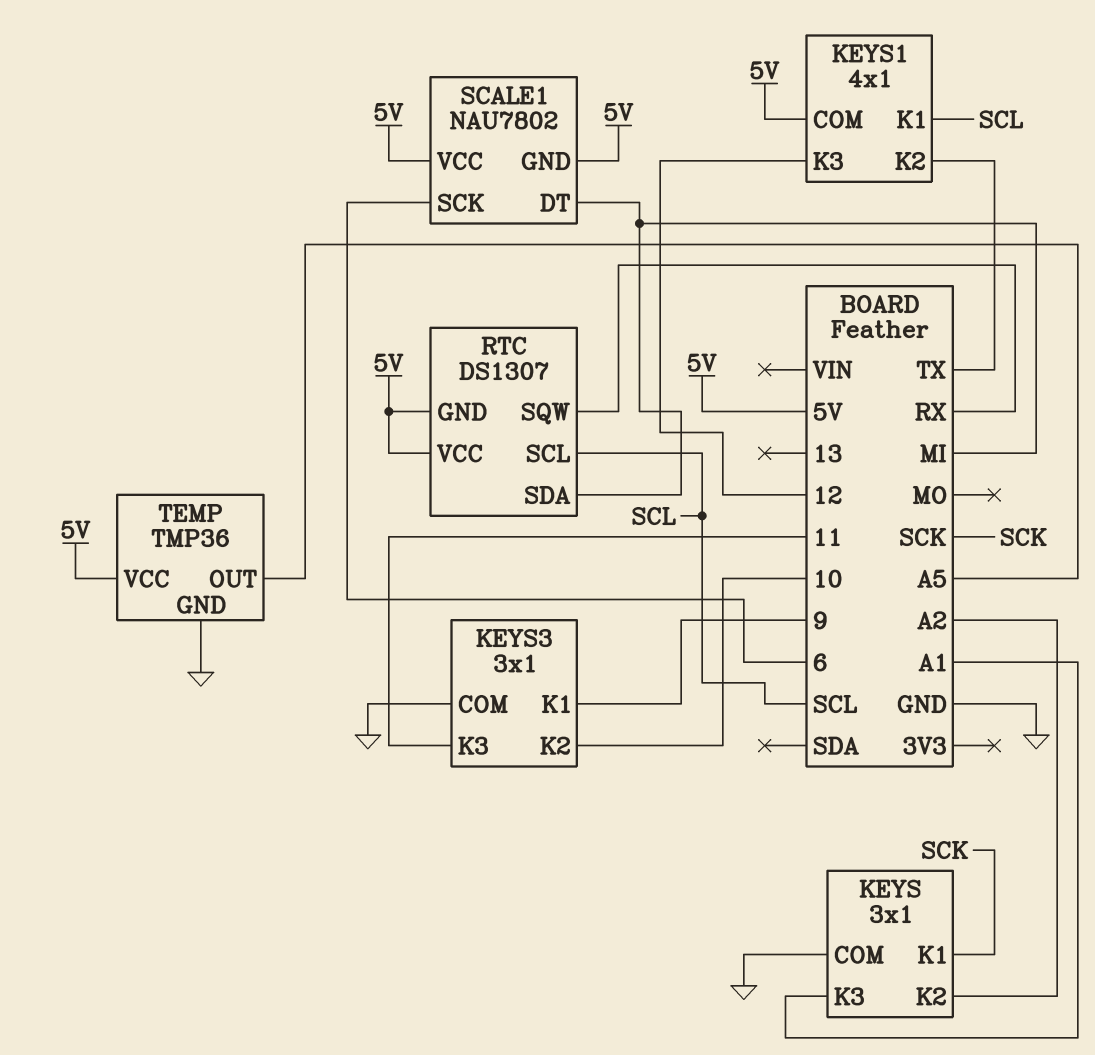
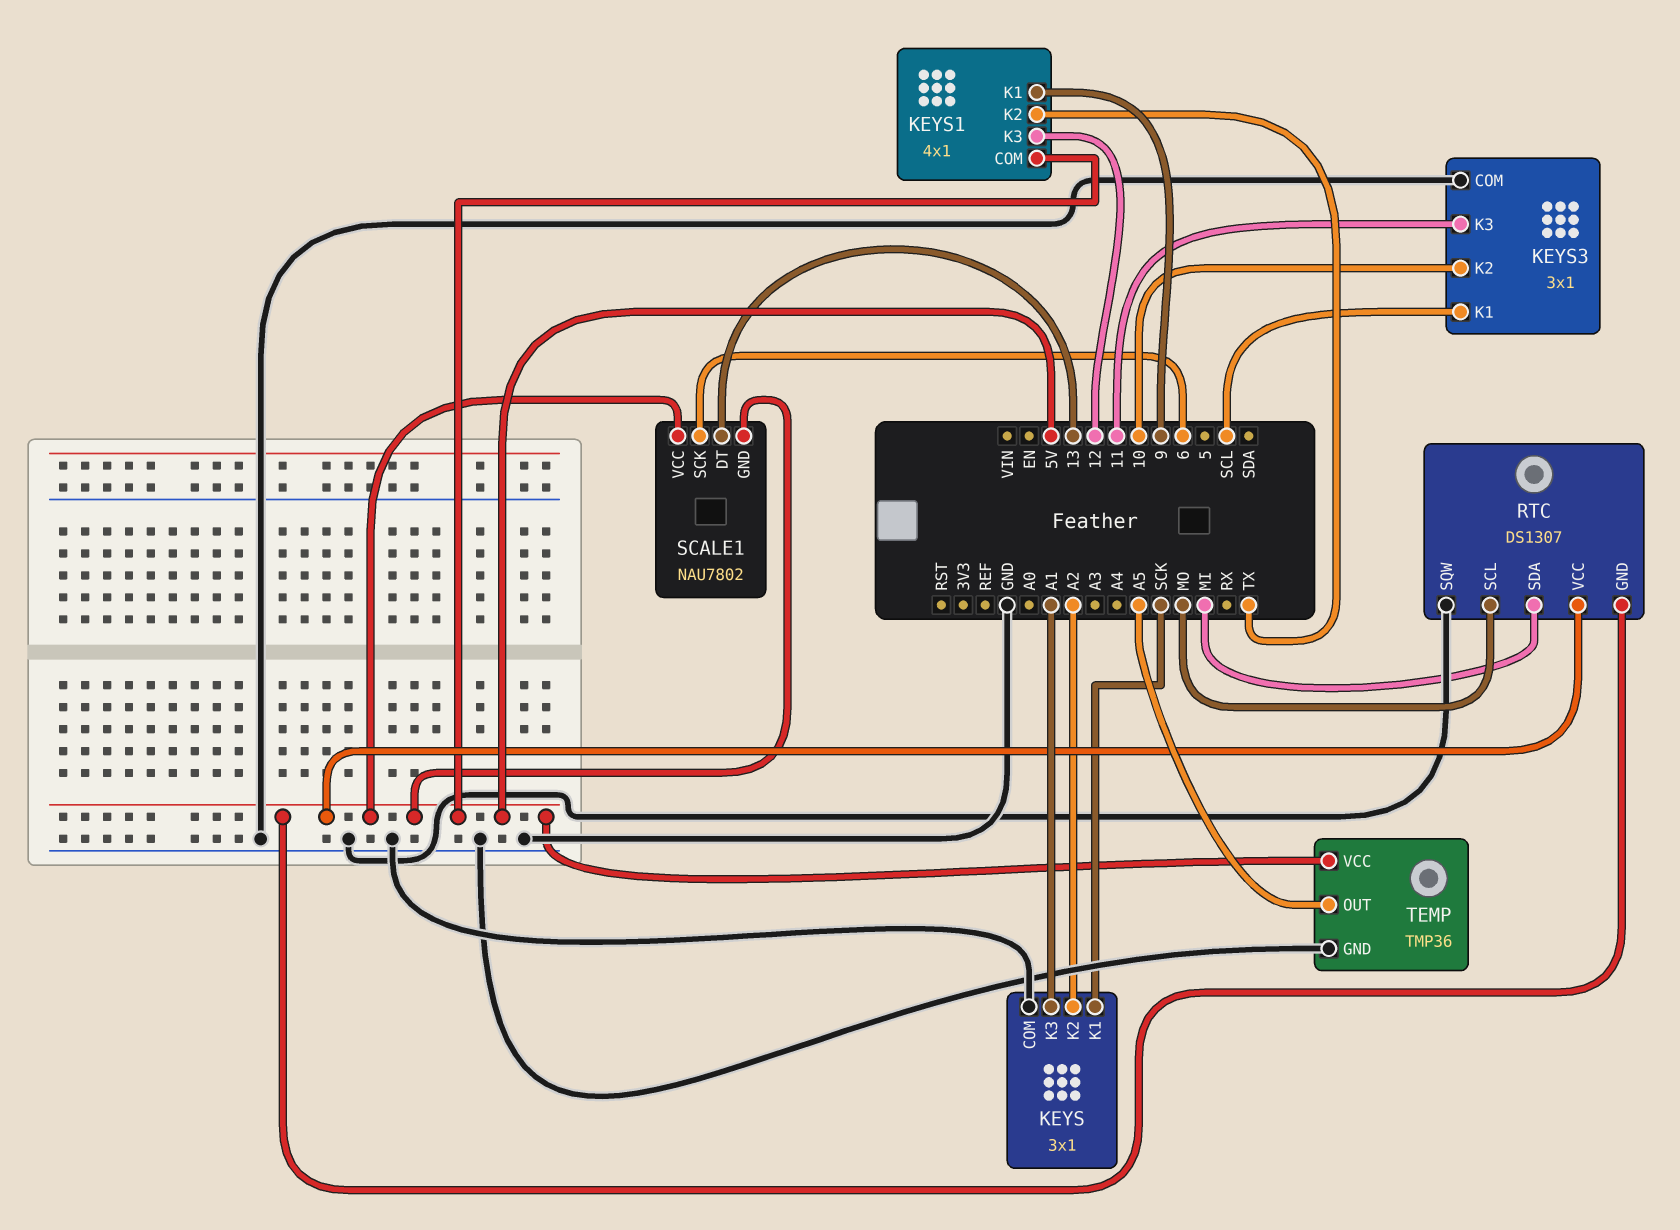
KEYS1 pin K1: SCL -> 9
KEYS3 pin K1: 9 -> SCL
RTC pin SCL: SCL -> MO
RTC pin SQW: RX -> GND
SCALE1 pin DT: MI -> 13

